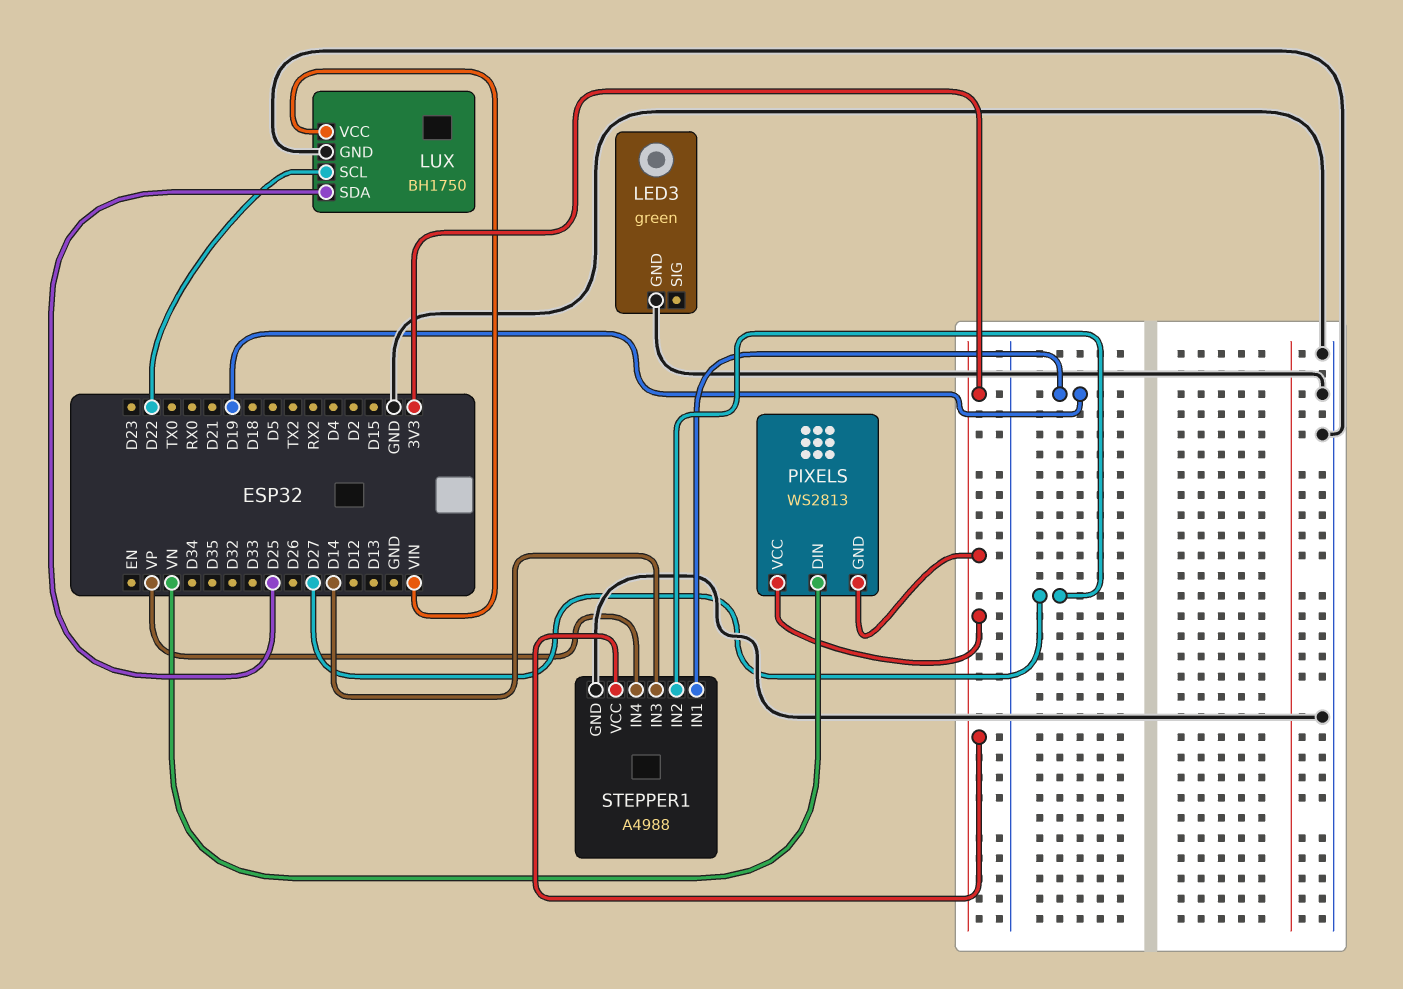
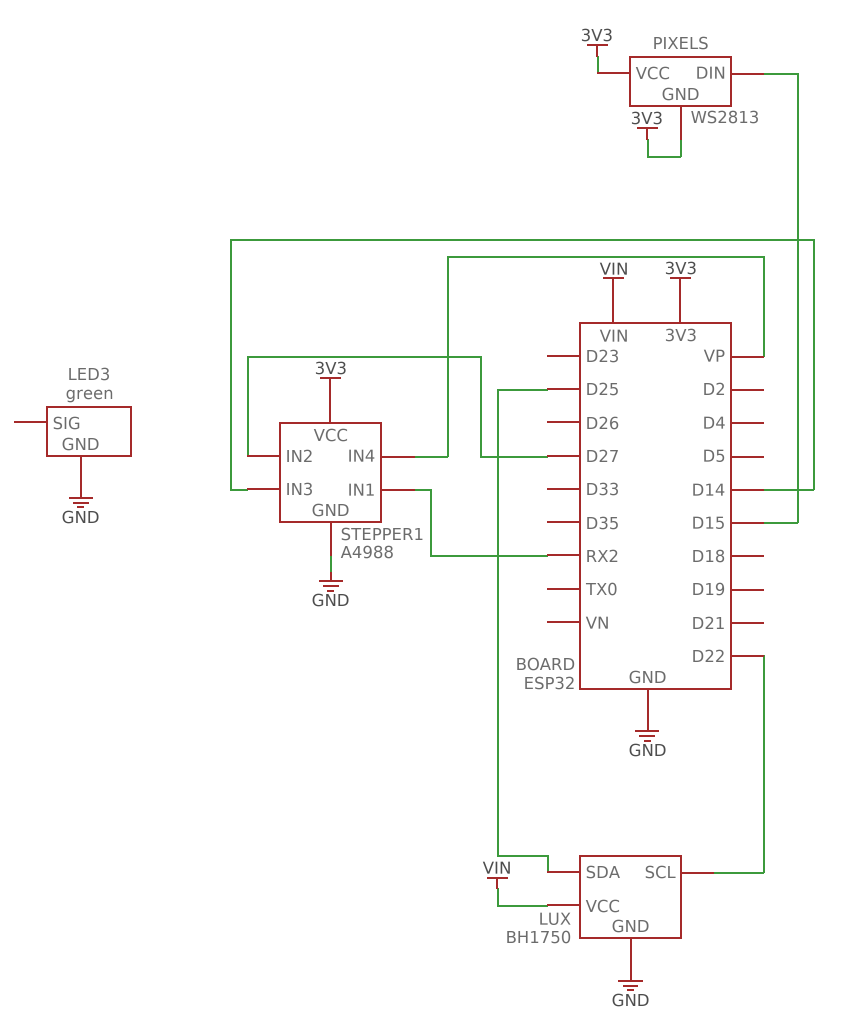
PIXELS pin DIN: VN -> D15
STEPPER1 pin IN1: D19 -> RX2

